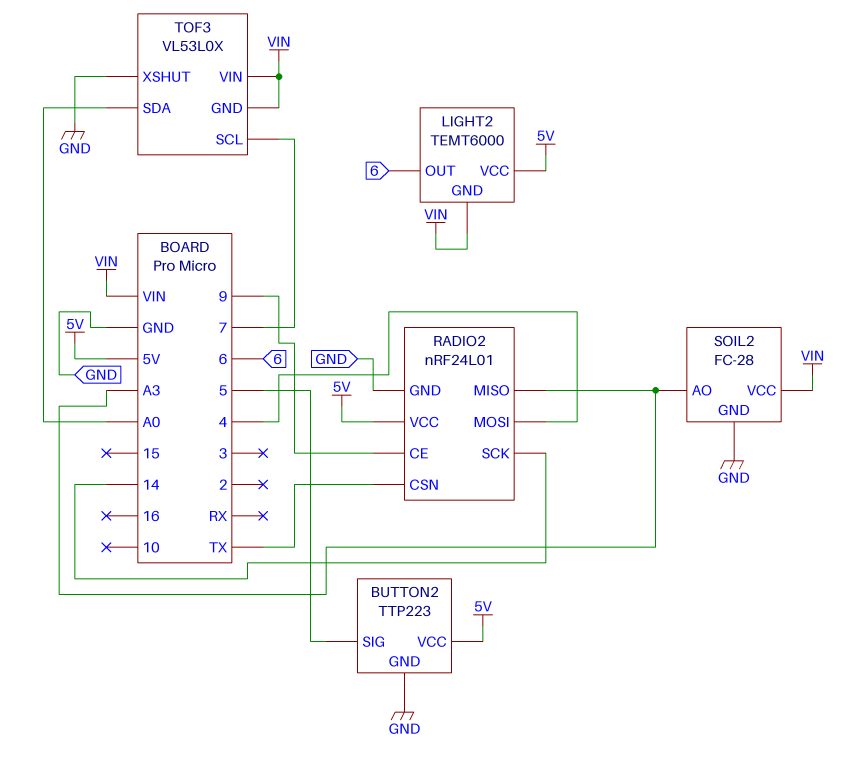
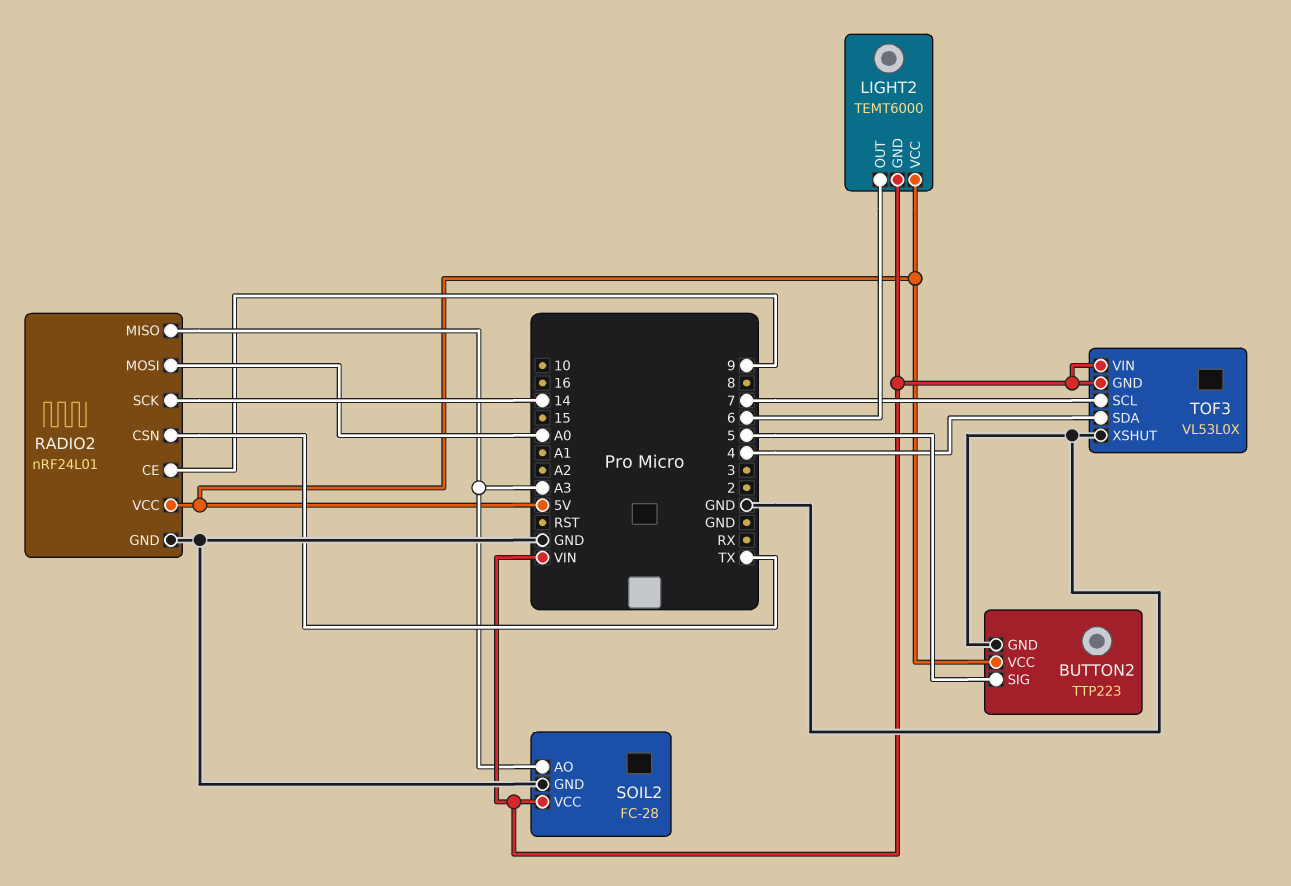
RADIO2 pin MOSI: 4 -> A0
TOF3 pin SDA: A0 -> 4

